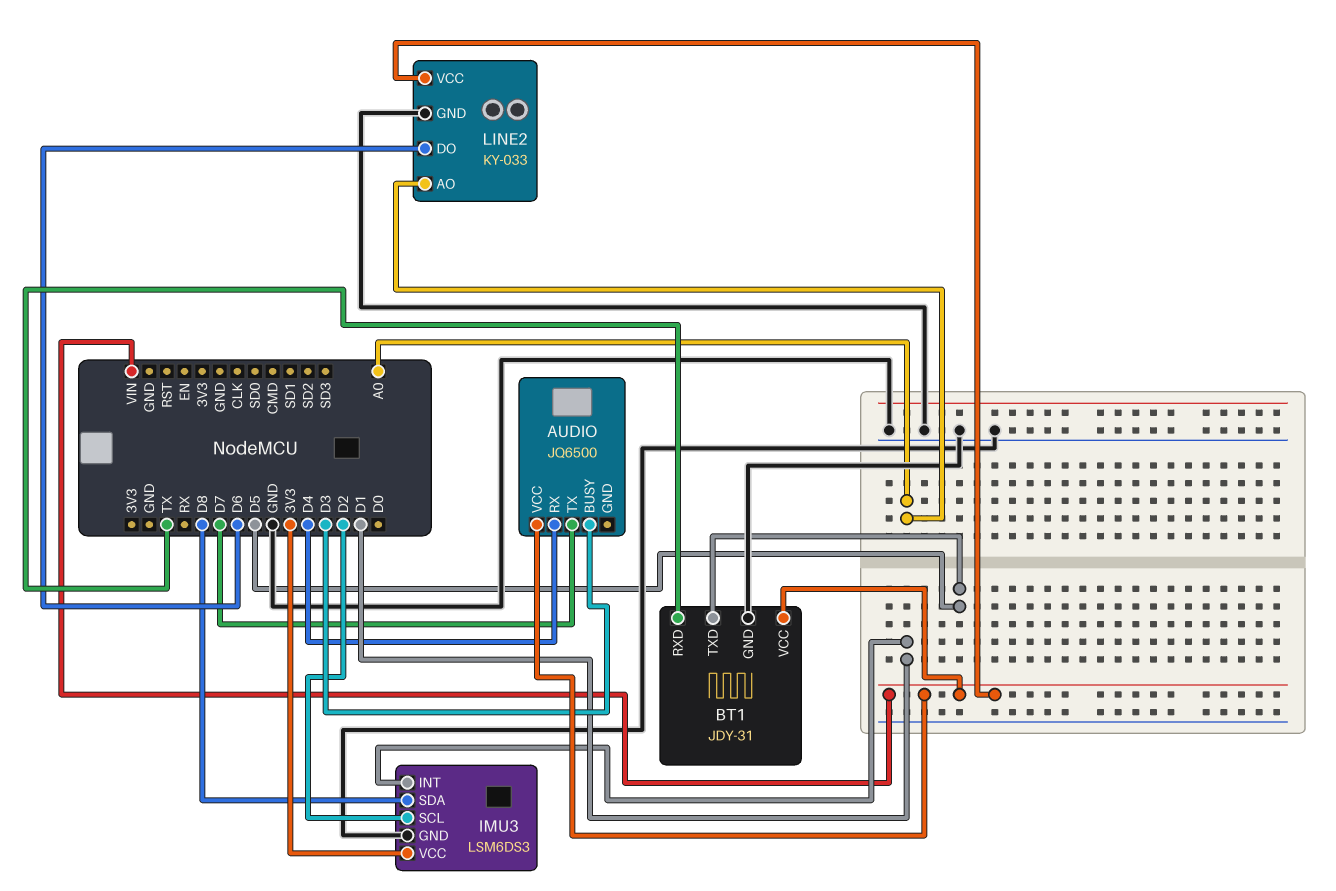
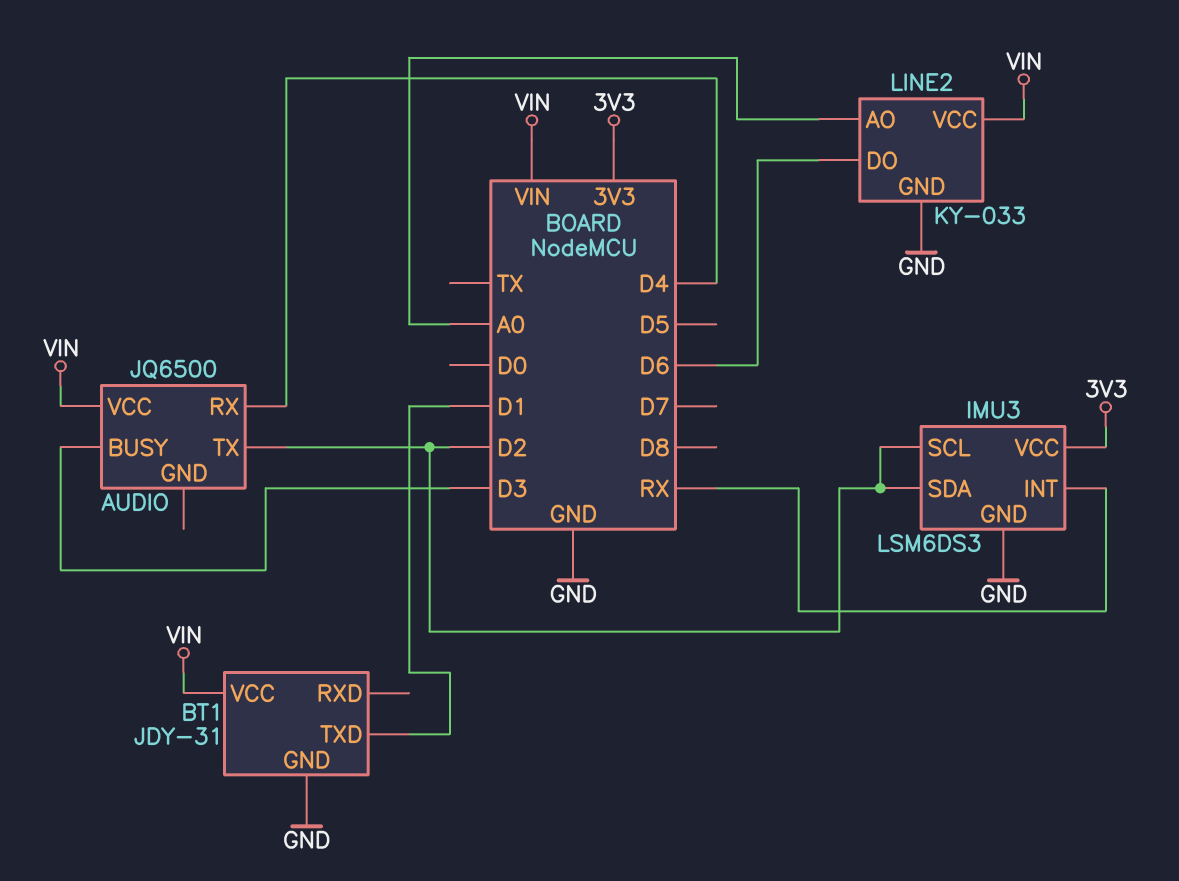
AUDIO pin TX: D7 -> D2
BT1 pin RXD: TX -> none
BT1 pin TXD: D5 -> D1
IMU3 pin INT: D1 -> RX
IMU3 pin SDA: D8 -> D2

